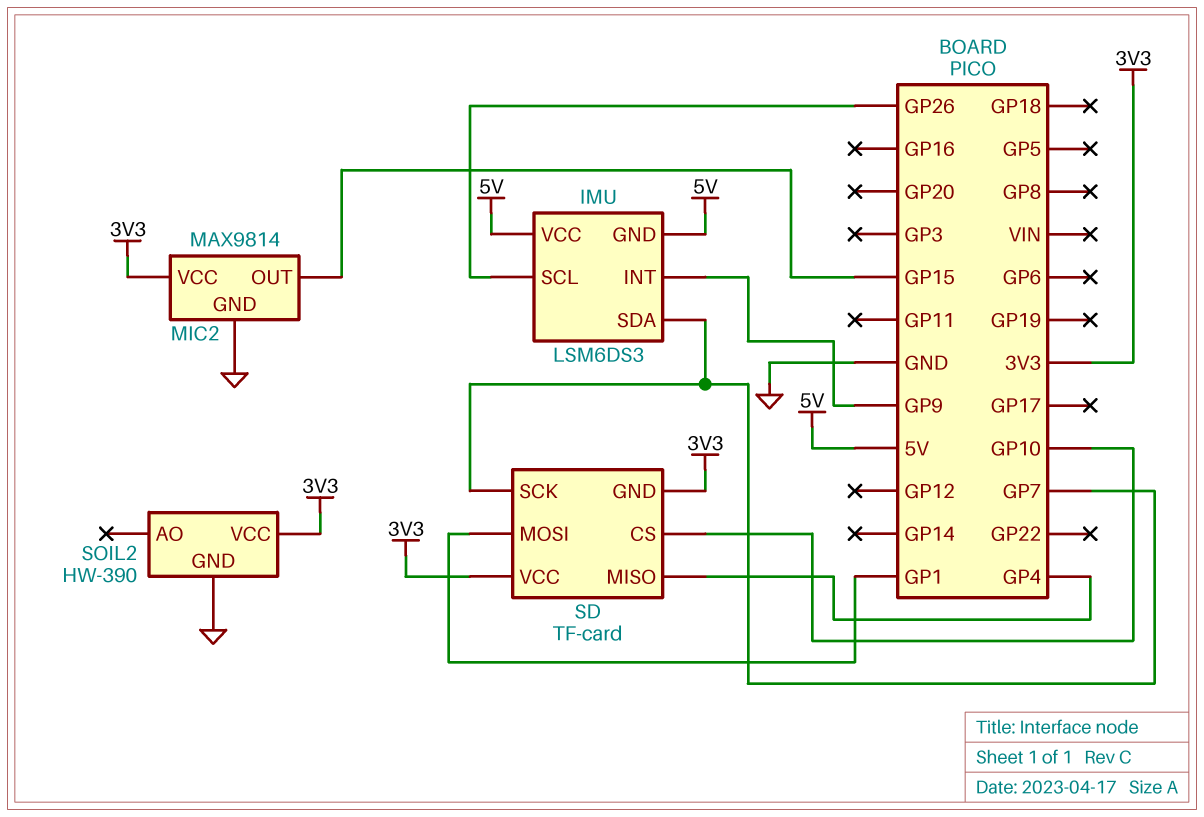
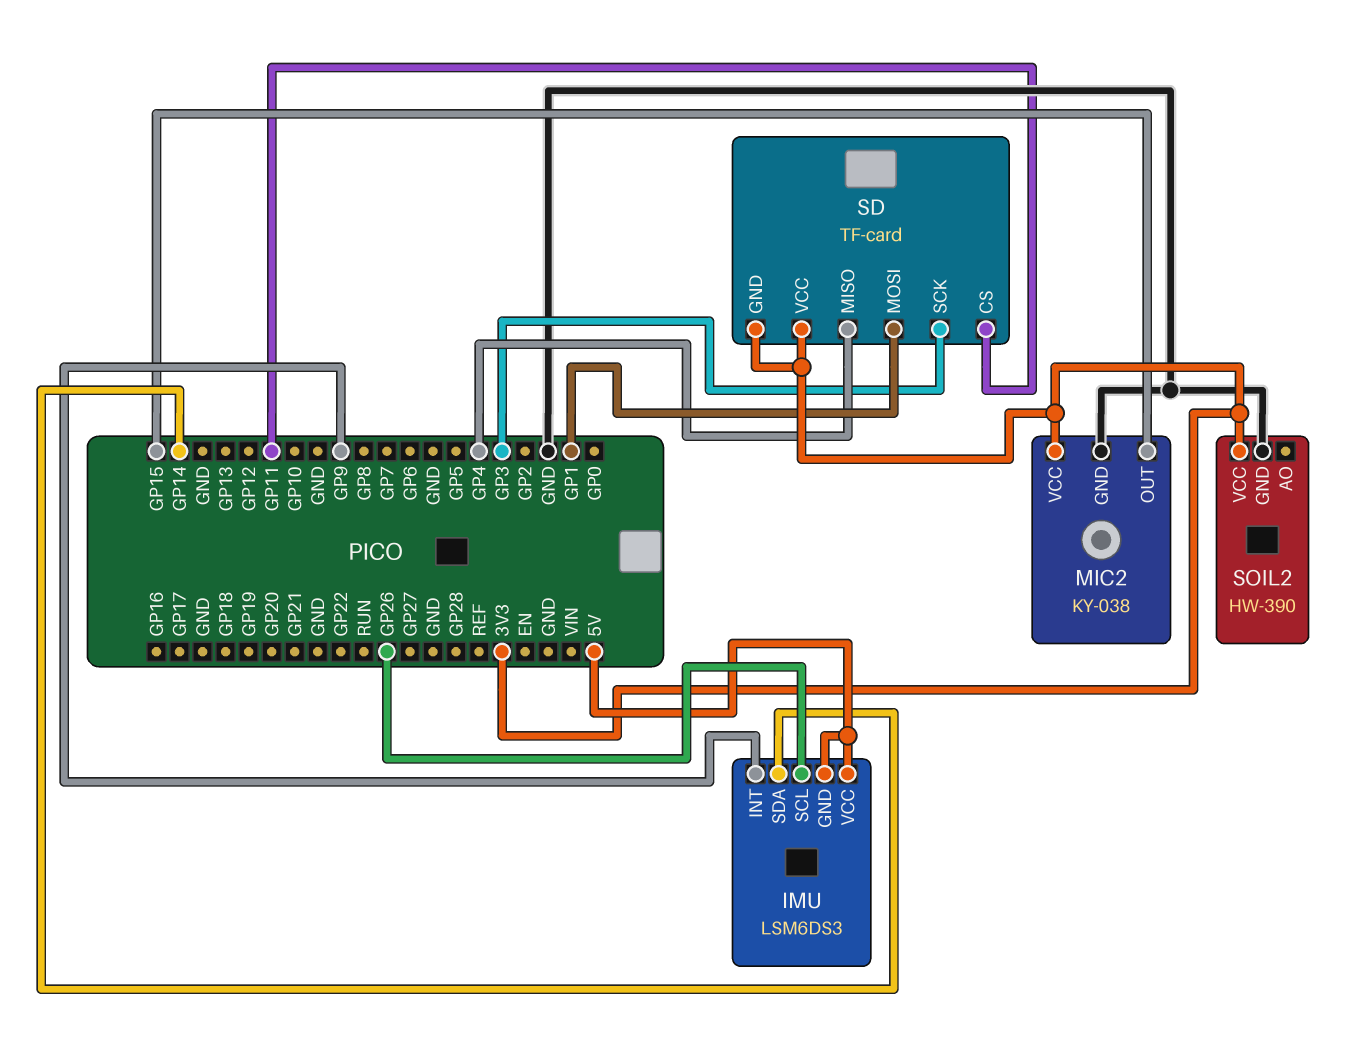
IMU pin SDA: GP7 -> GP14
MIC2: MAX9814 -> KY-038
SD pin CS: GP10 -> GP11
SD pin SCK: GP7 -> GP3

